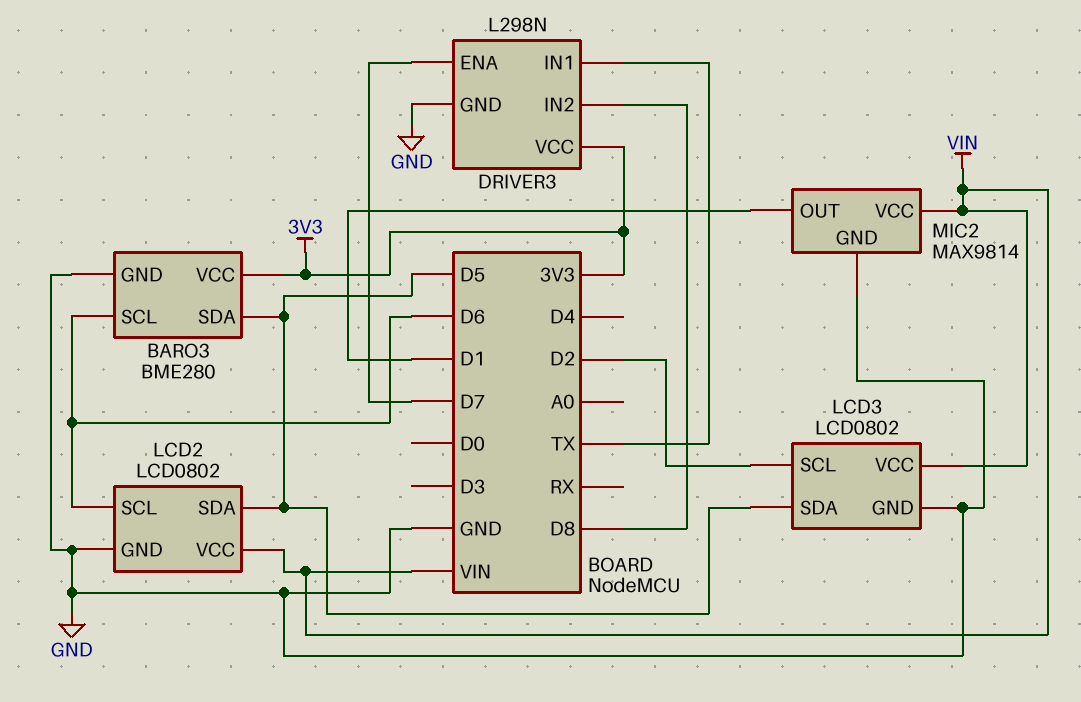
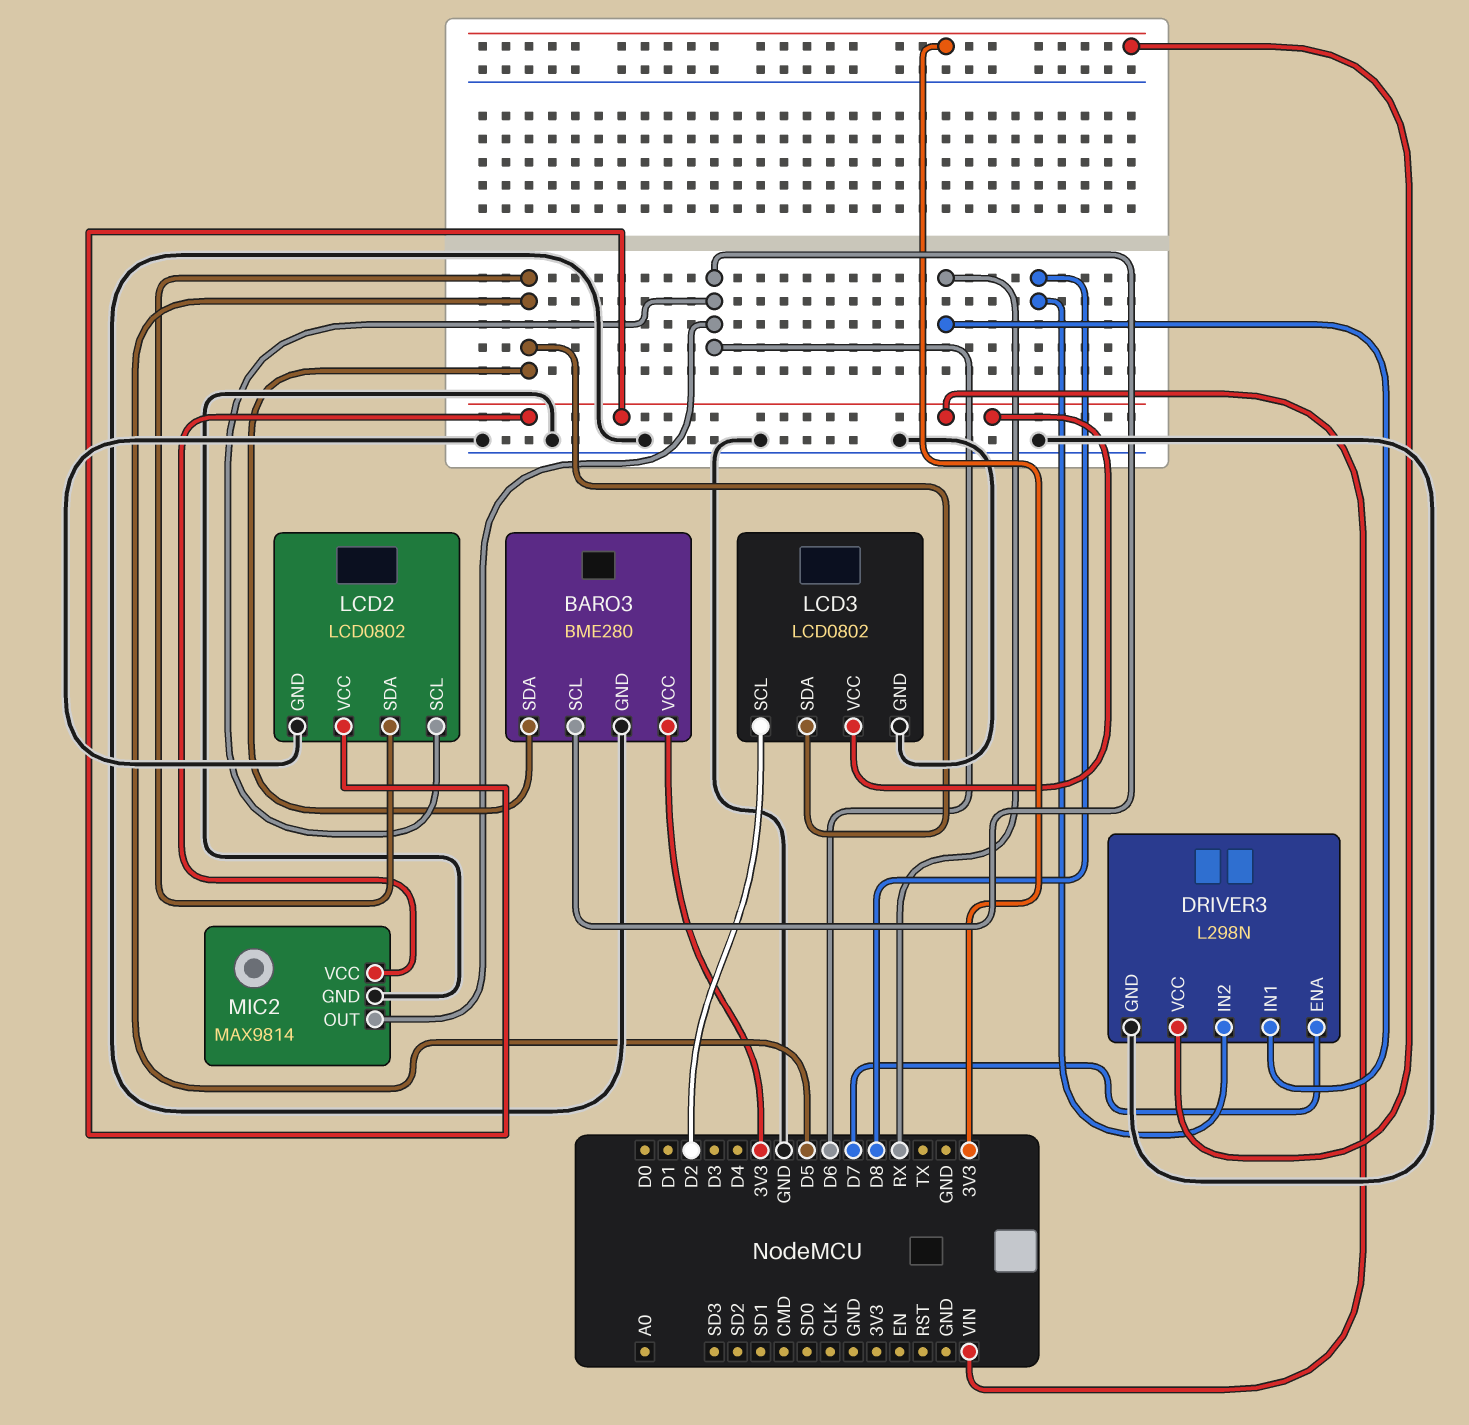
DRIVER3 pin IN1: TX -> RX
MIC2 pin OUT: D1 -> D6

